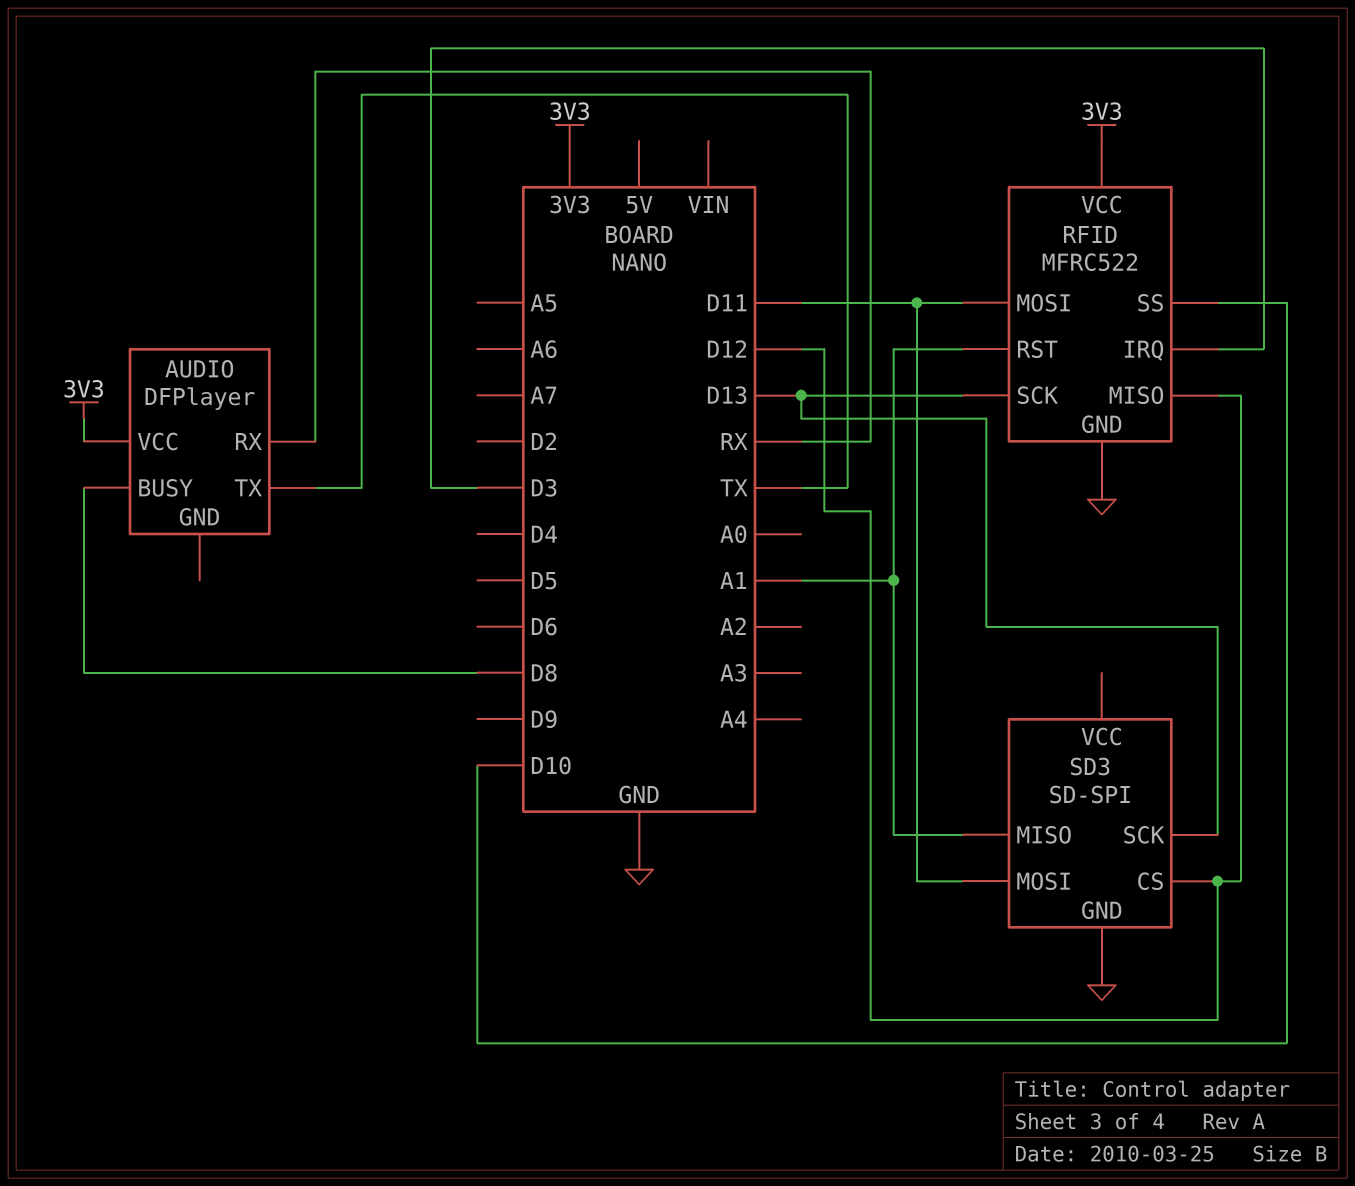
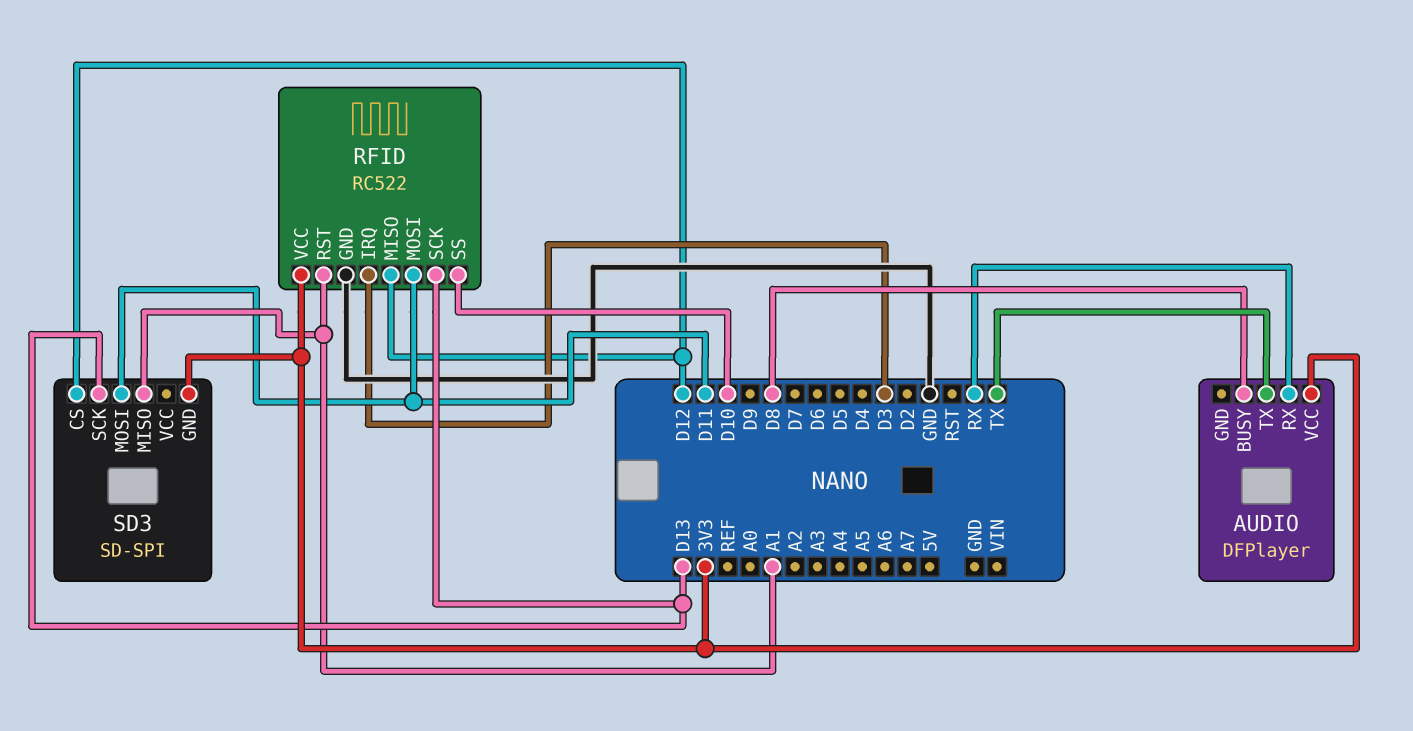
RFID: MFRC522 -> RC522
SD3 pin GND: GND -> 3V3

